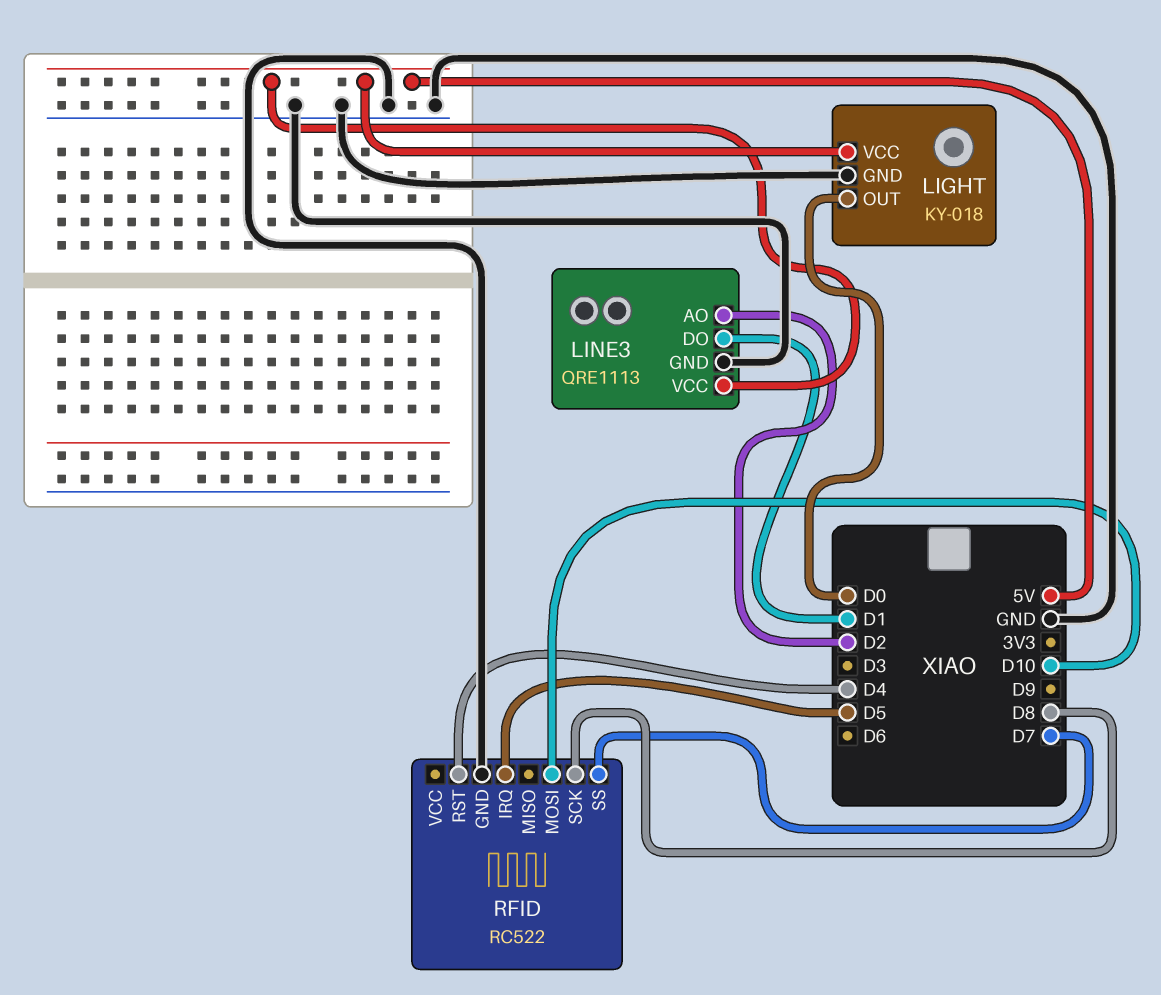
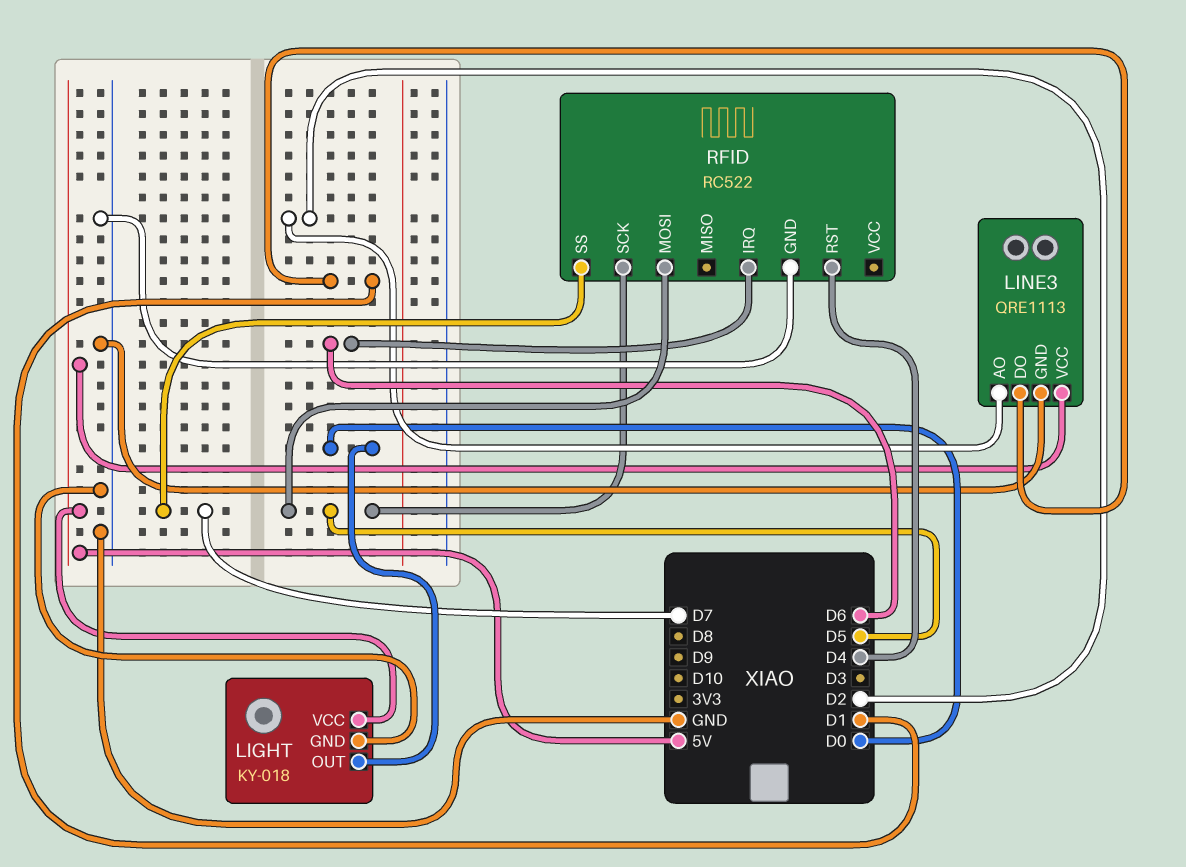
RFID pin IRQ: D5 -> D6
RFID pin MOSI: D10 -> D5
RFID pin SCK: D8 -> D5

